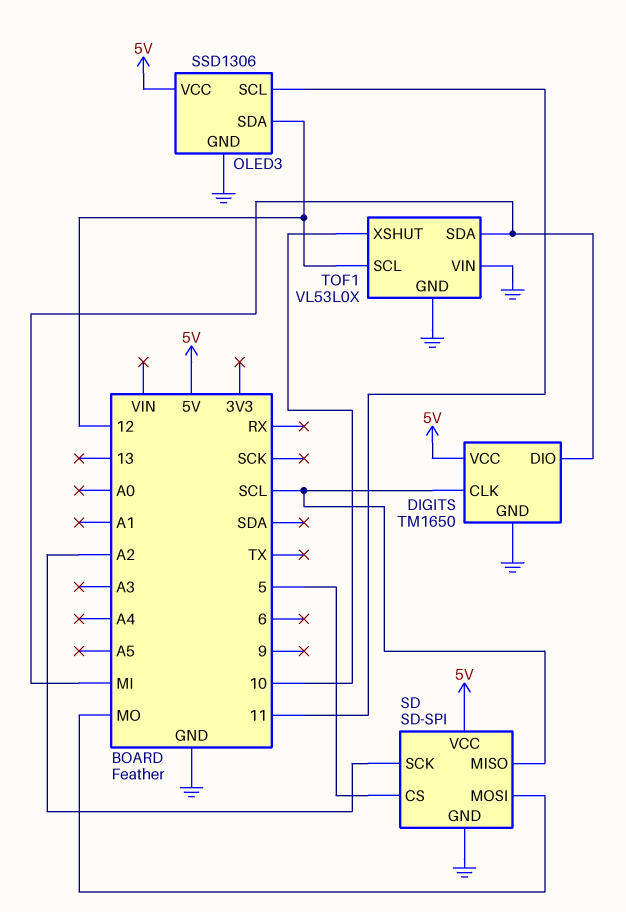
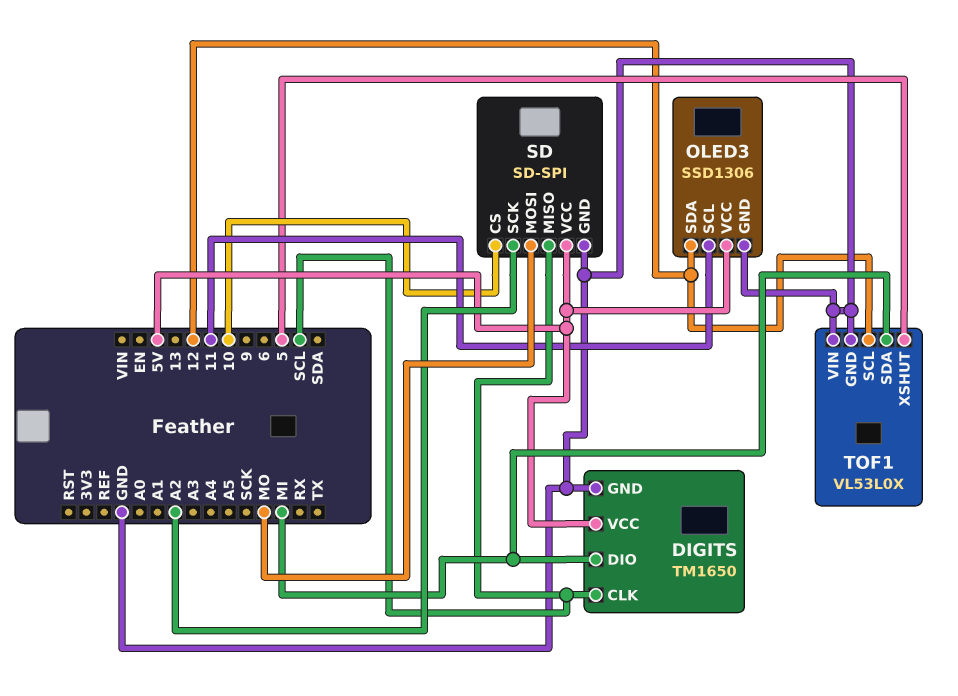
SD pin CS: 5 -> 10
TOF1 pin XSHUT: 10 -> 5

